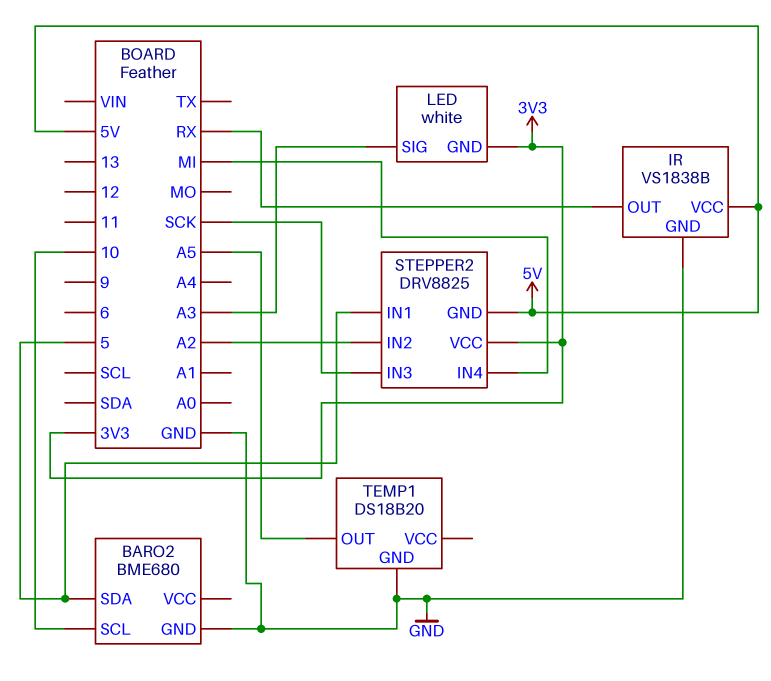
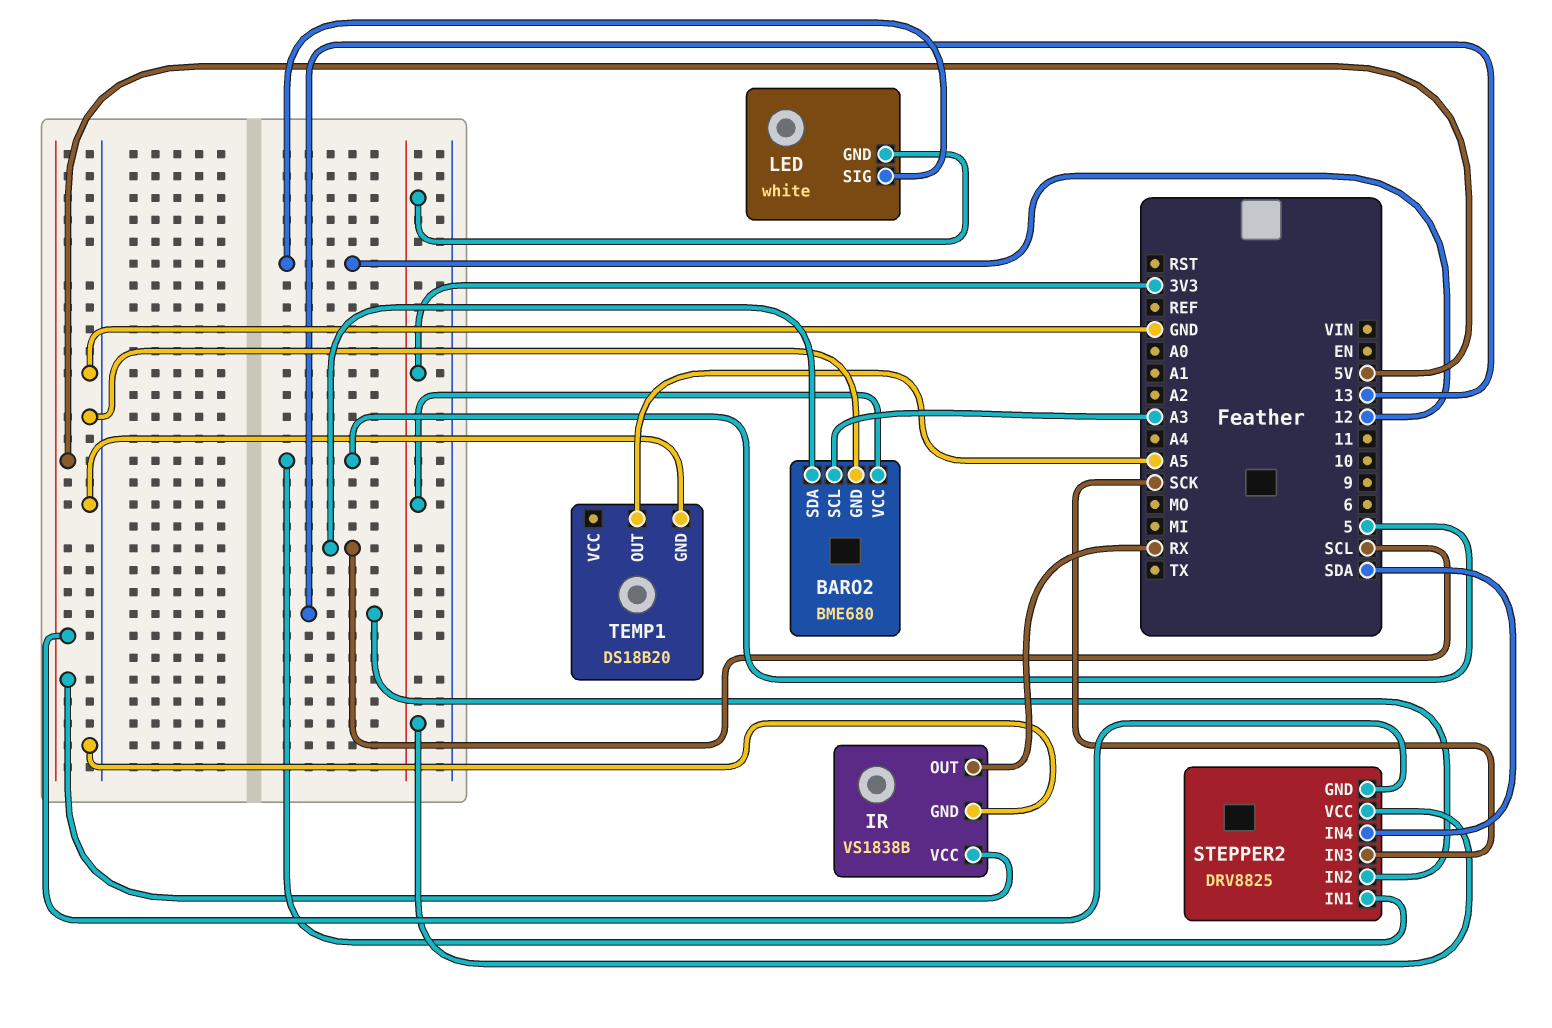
BARO2 pin SCL: 10 -> A3
BARO2 pin SDA: 5 -> SCL
BARO2 pin VCC: none -> 3V3
LED pin SIG: A3 -> 12
STEPPER2 pin IN2: A2 -> 13
STEPPER2 pin IN4: MI -> SDA

